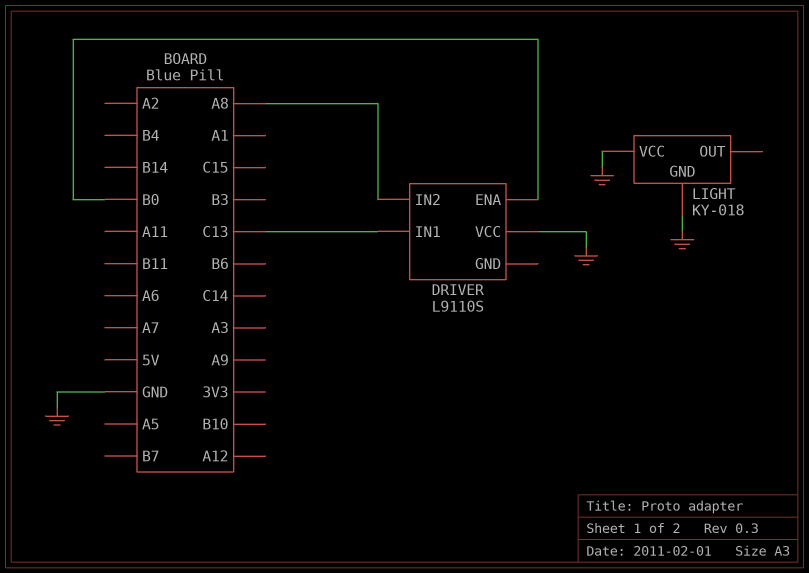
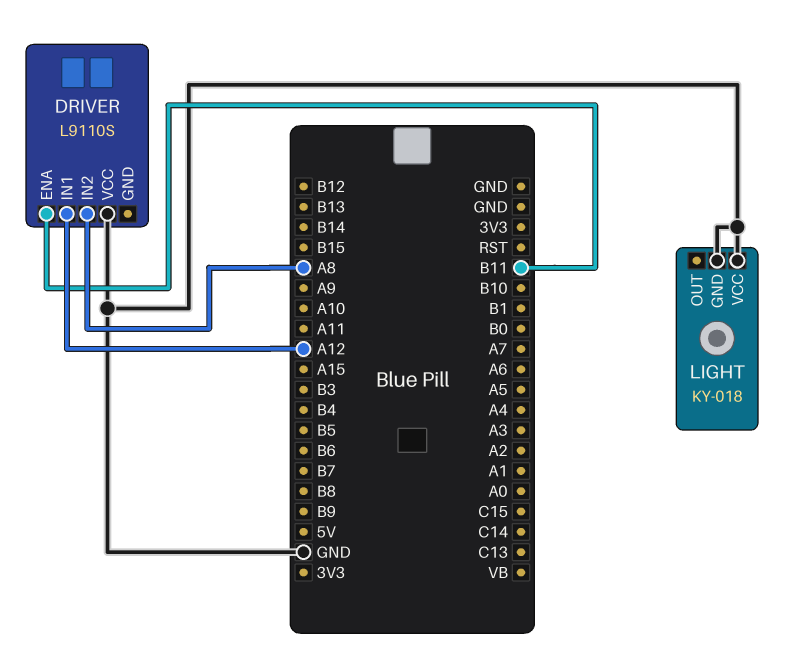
DRIVER pin ENA: B0 -> B11
DRIVER pin IN1: C13 -> A12

